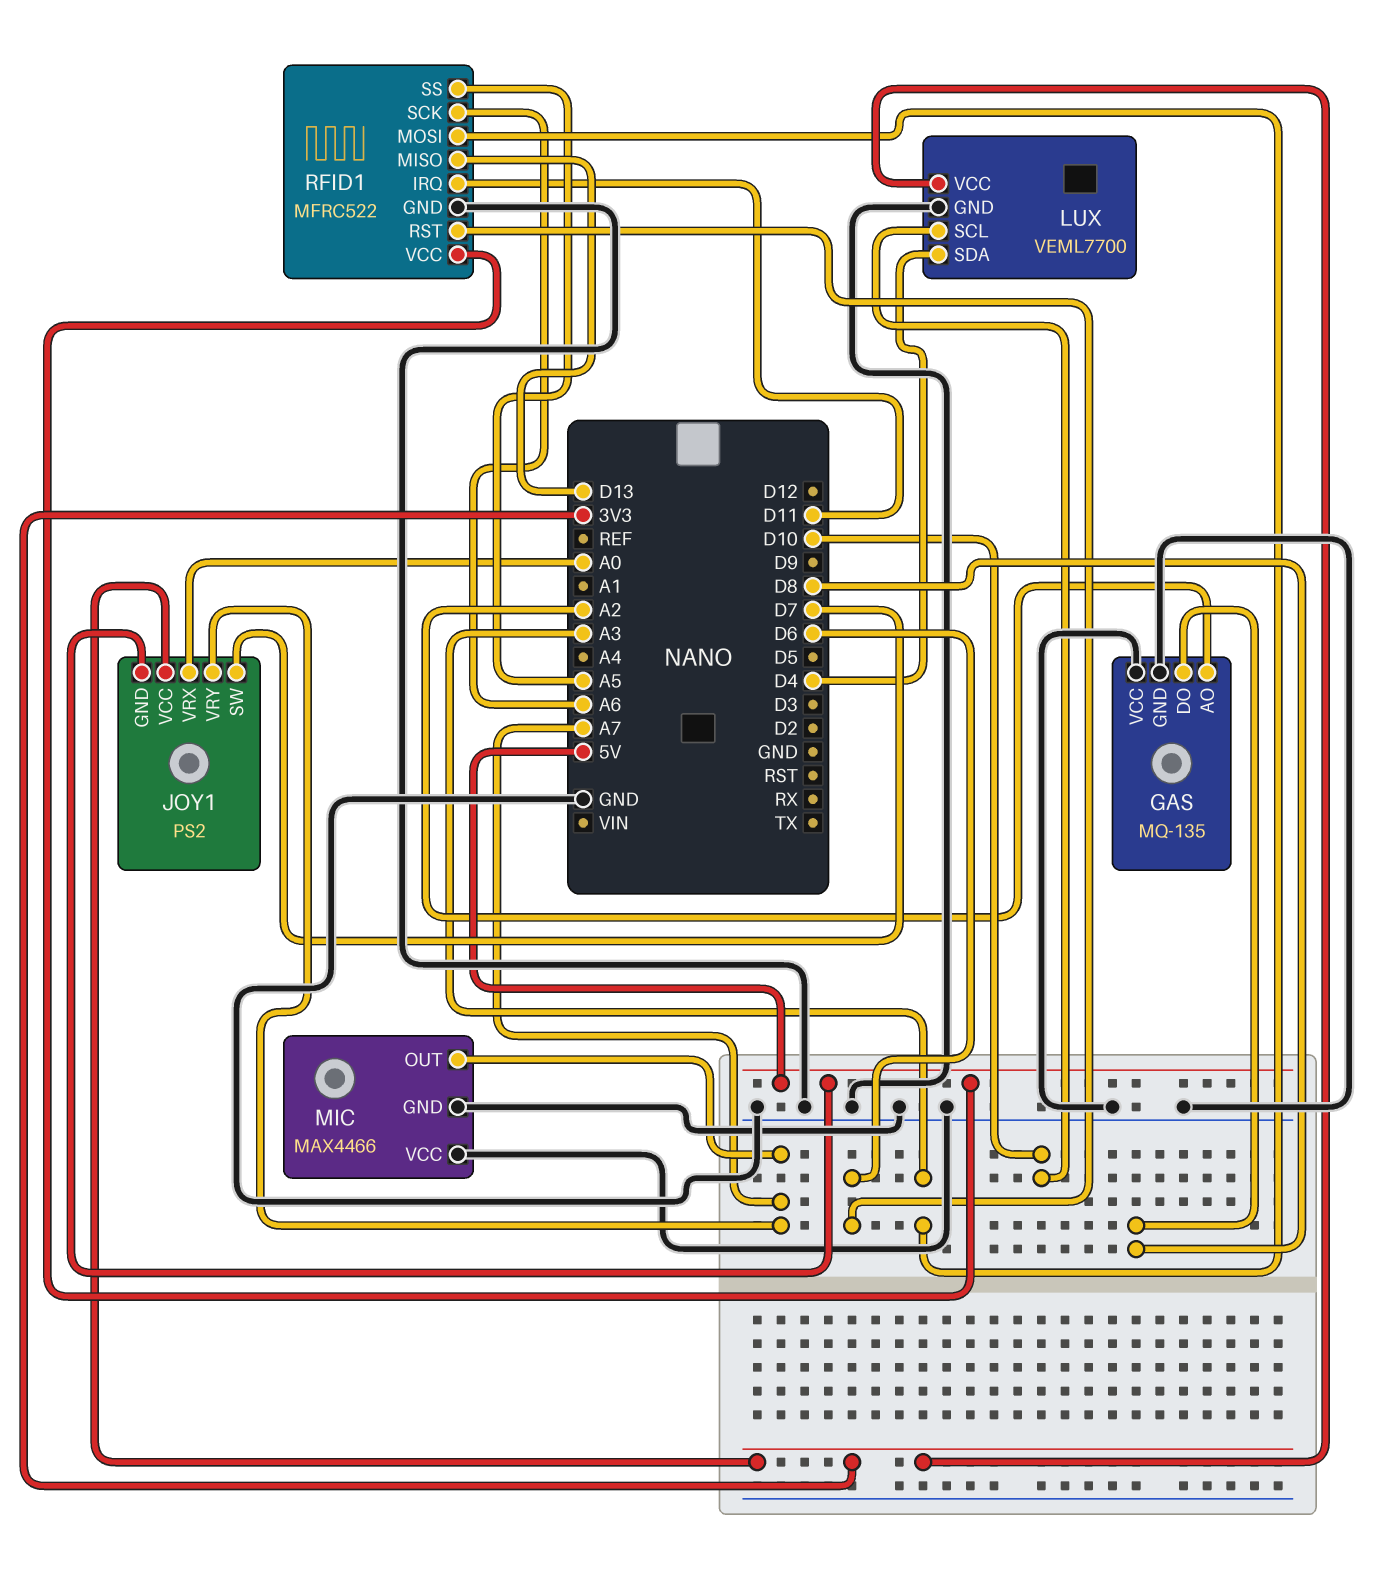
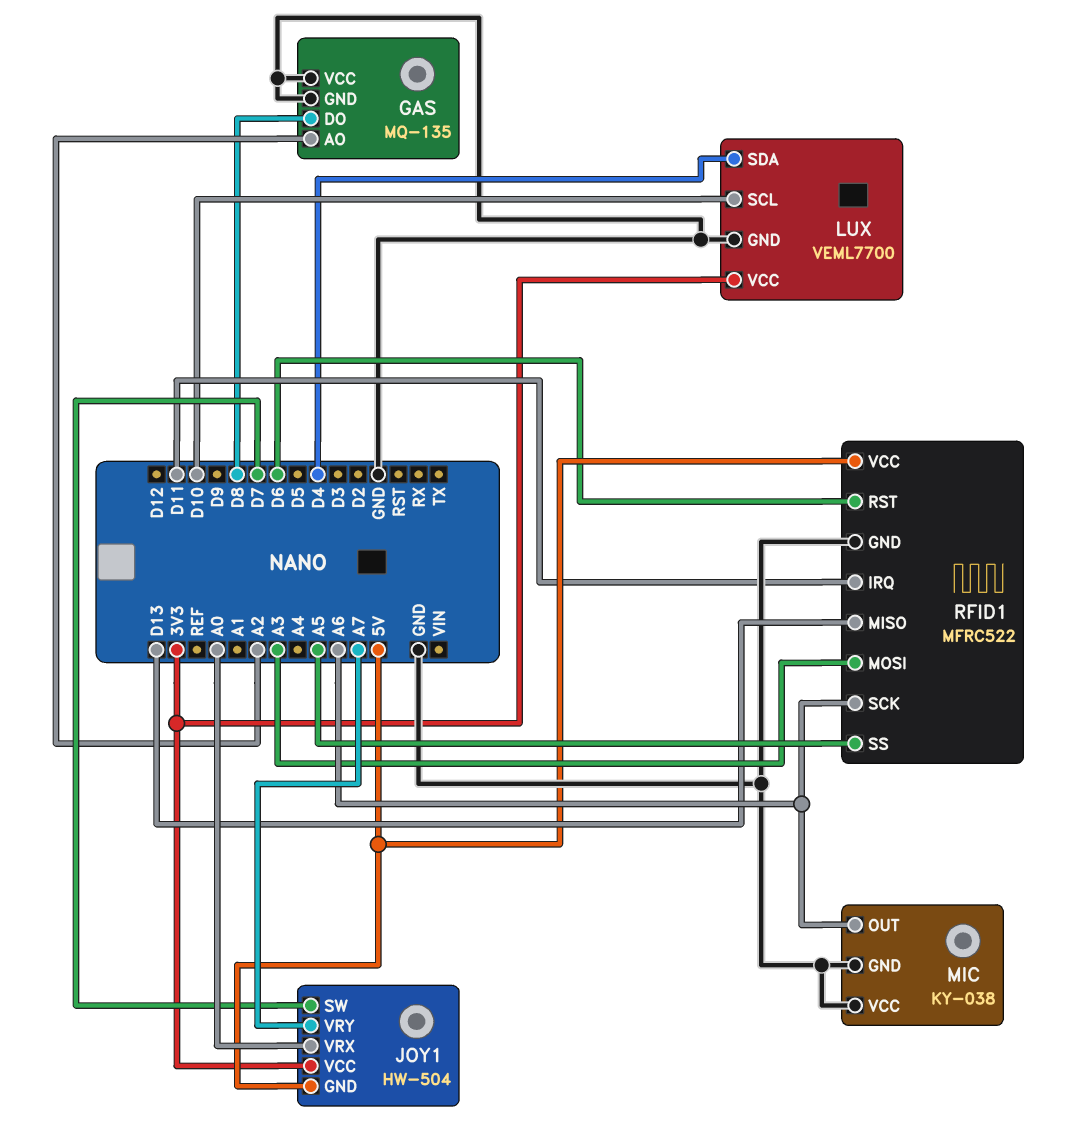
JOY1: PS2 -> HW-504
MIC: MAX4466 -> KY-038
MIC pin OUT: A7 -> A6

